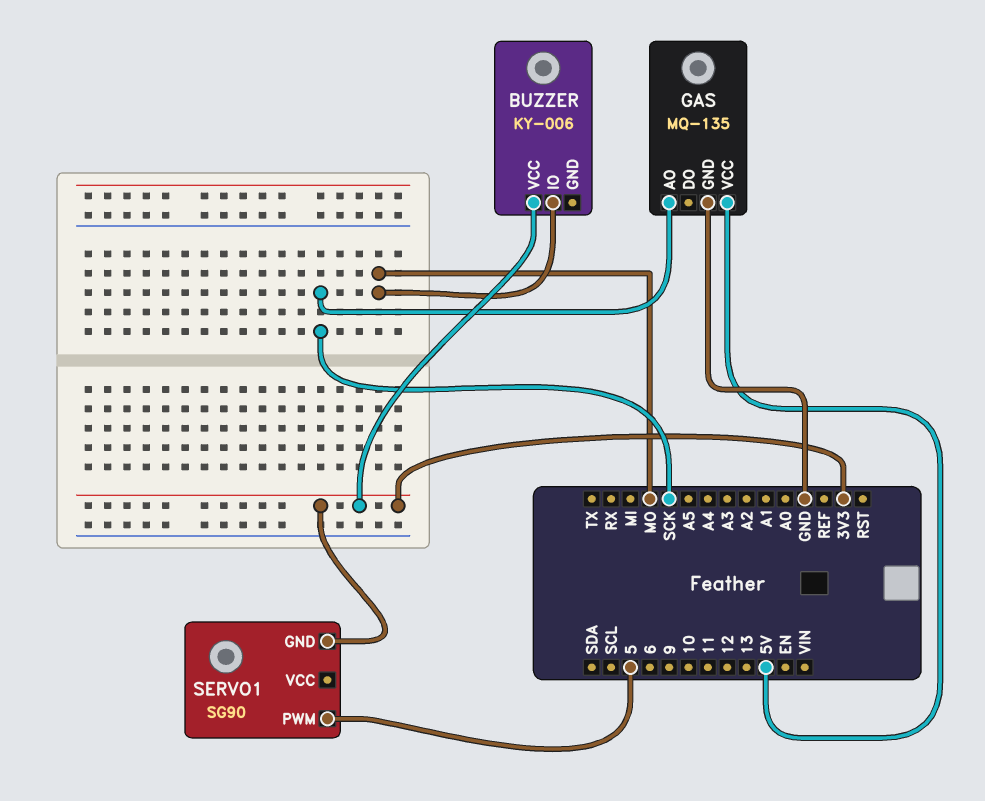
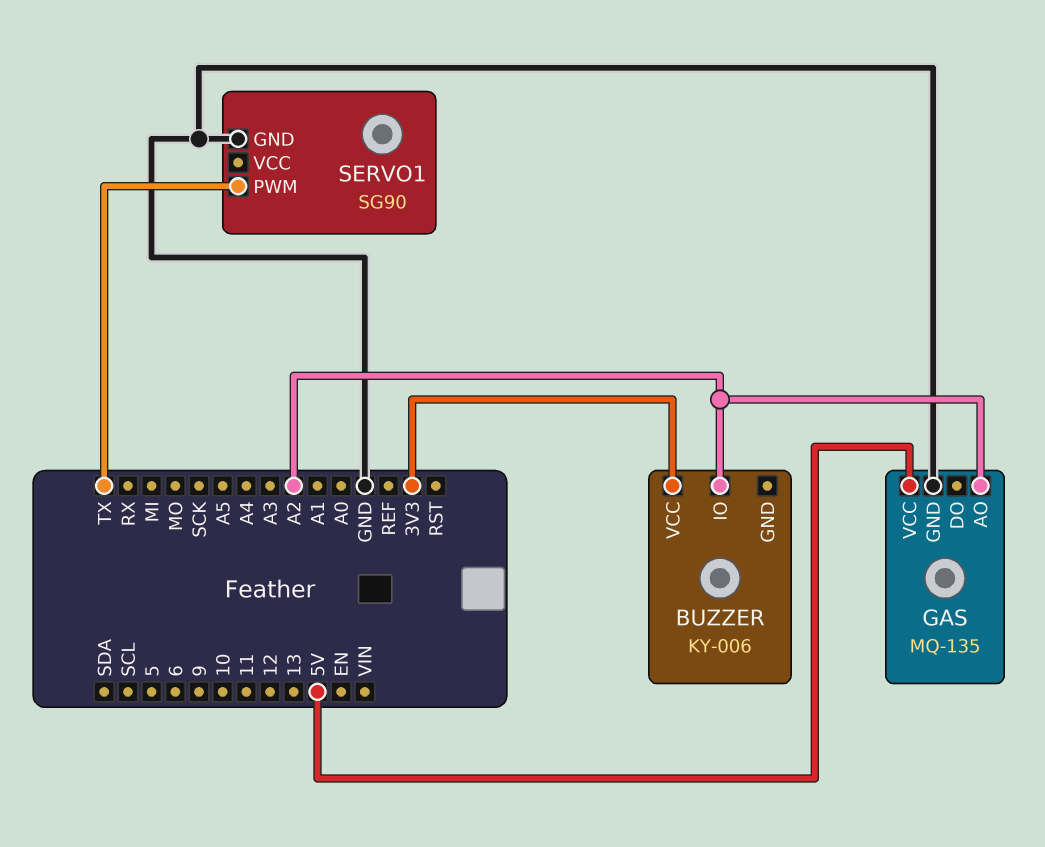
BUZZER pin IO: MO -> A2
GAS pin AO: SCK -> A2
SERVO1 pin GND: 3V3 -> GND
SERVO1 pin PWM: 5 -> TX

